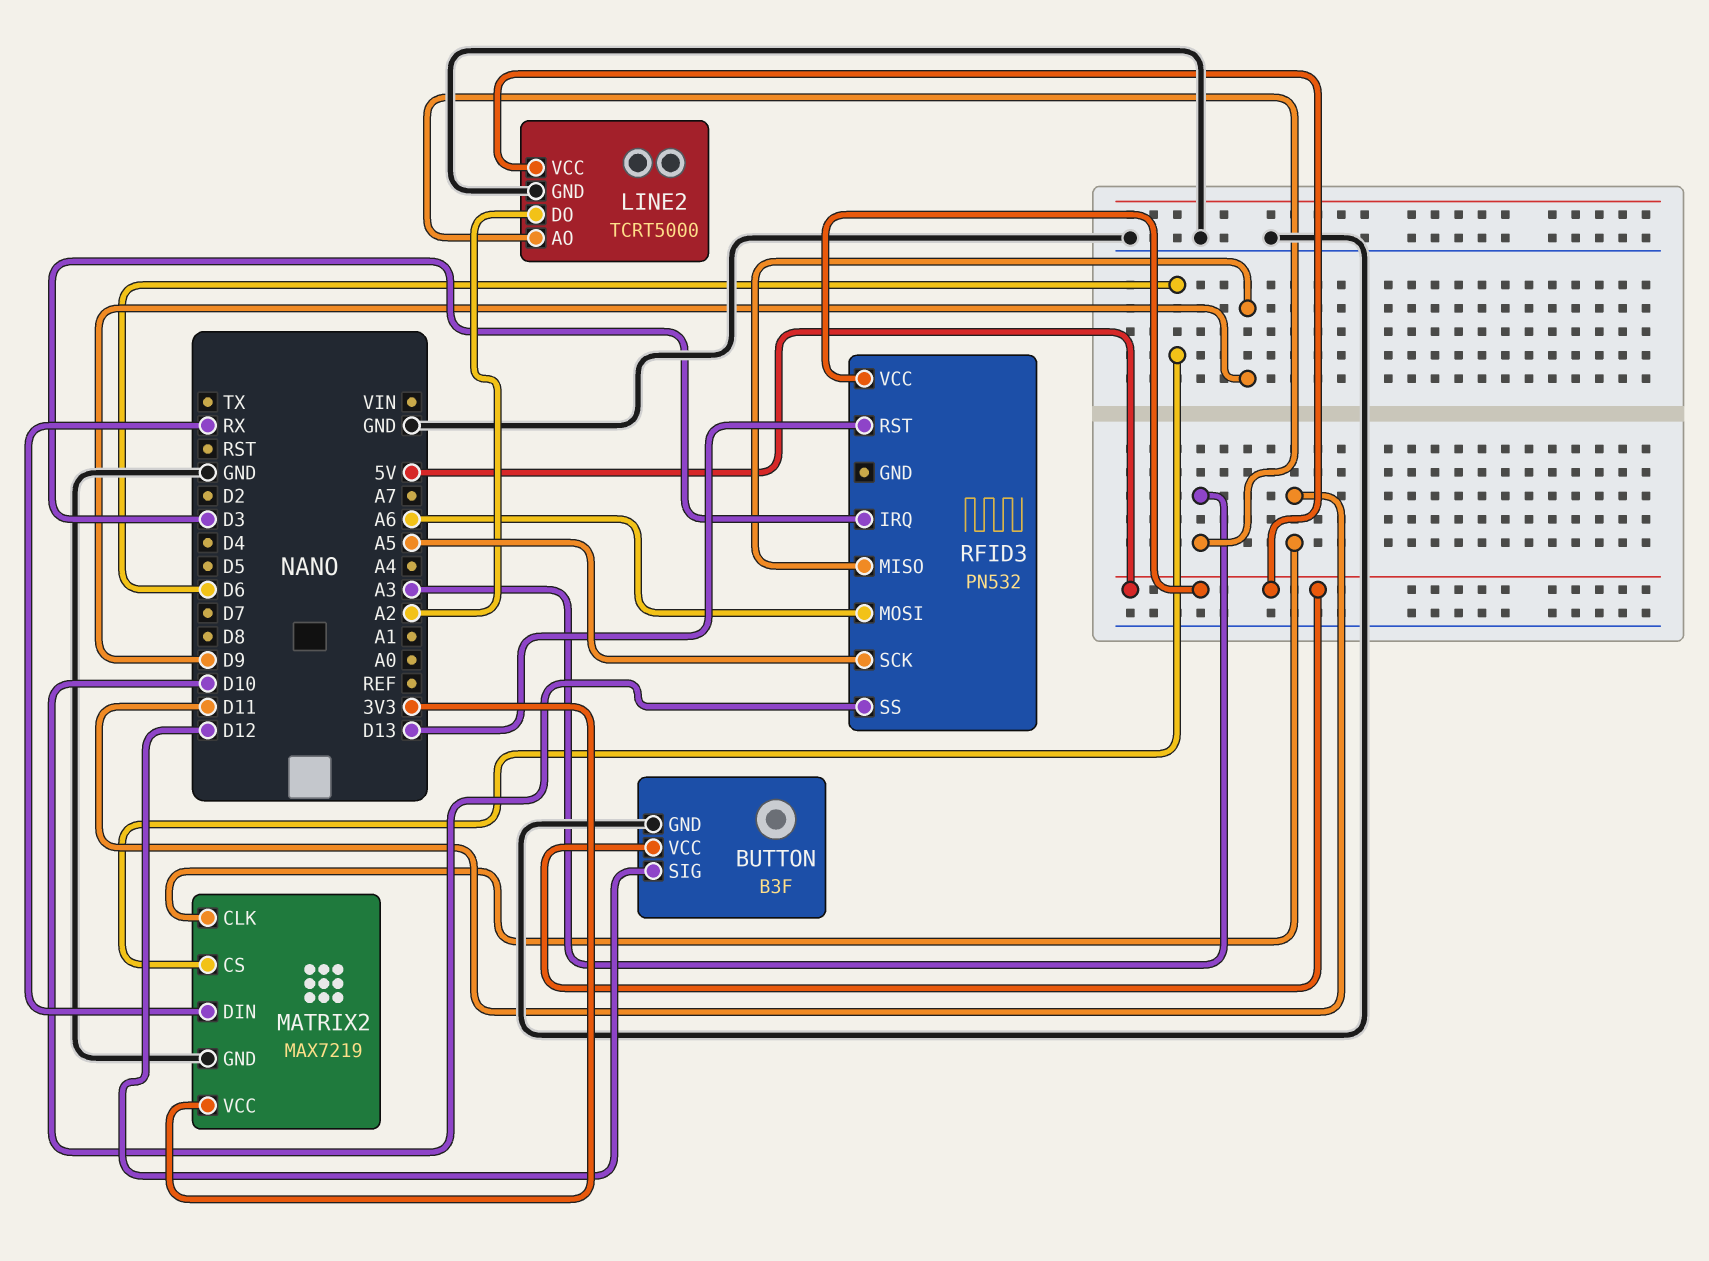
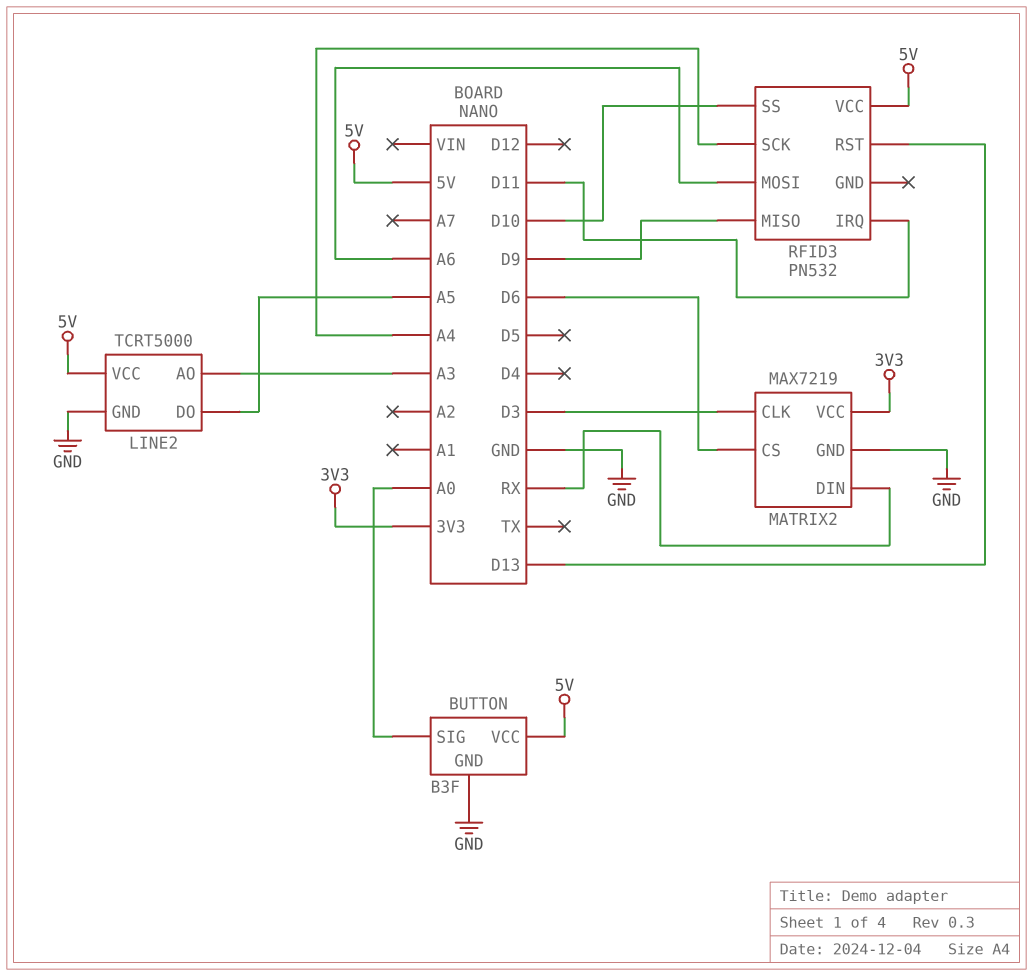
BUTTON pin SIG: D12 -> A0
LINE2 pin DO: A2 -> A5
MATRIX2 pin CLK: D11 -> D3
RFID3 pin IRQ: D3 -> D11
RFID3 pin SCK: A5 -> A4

